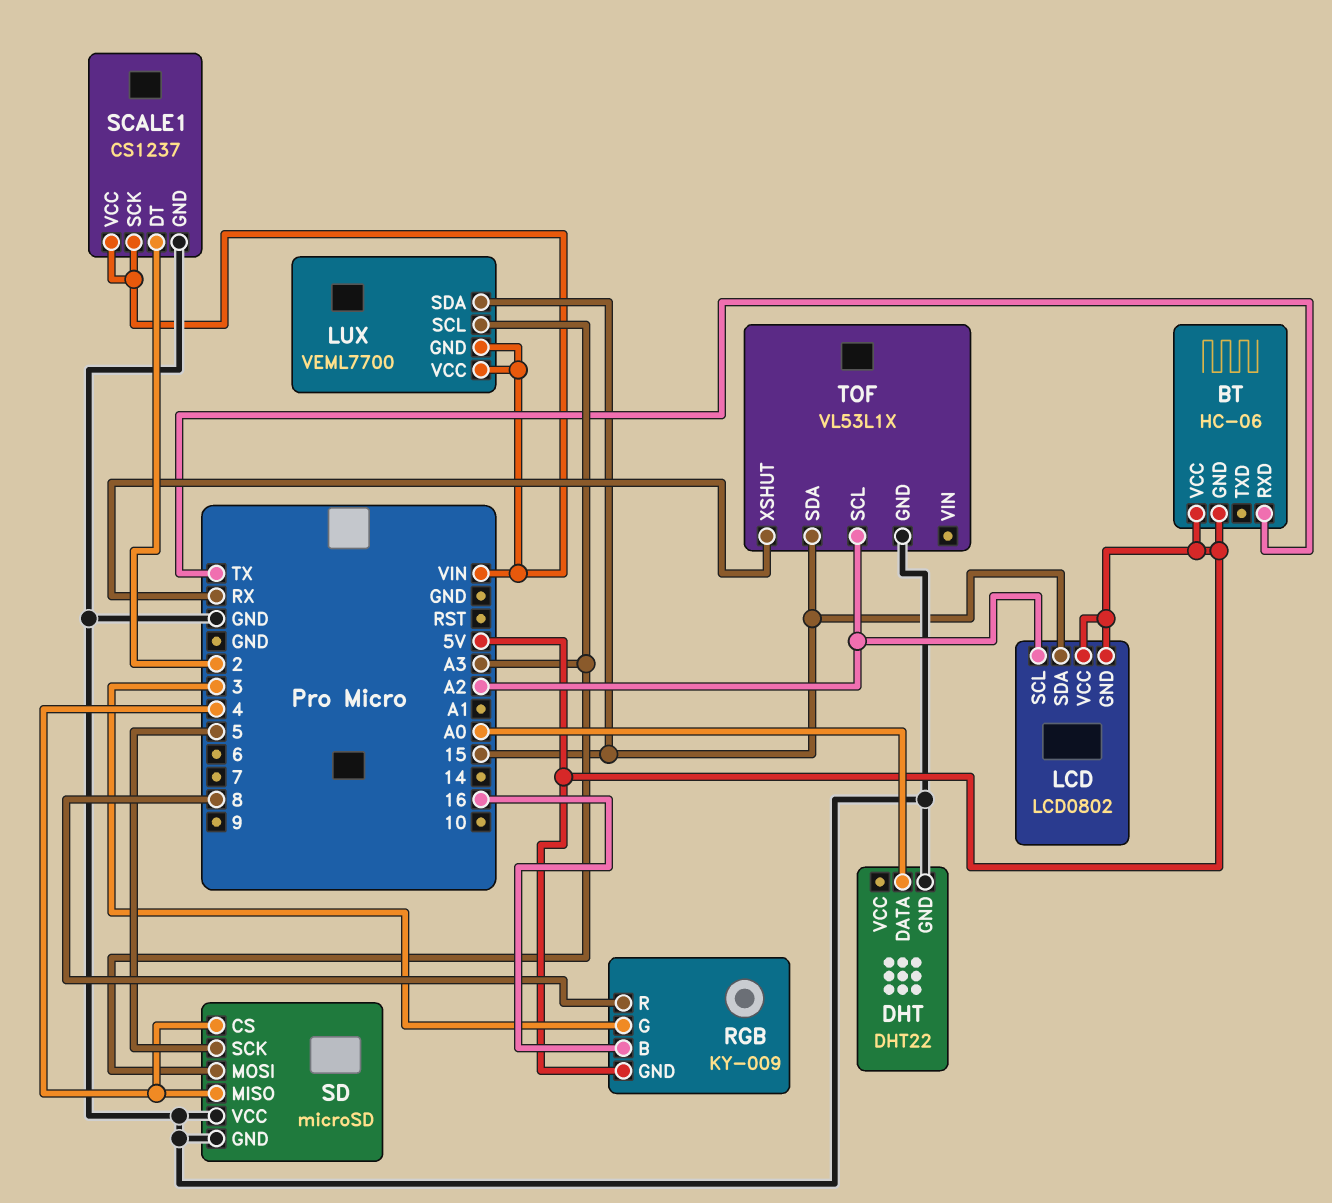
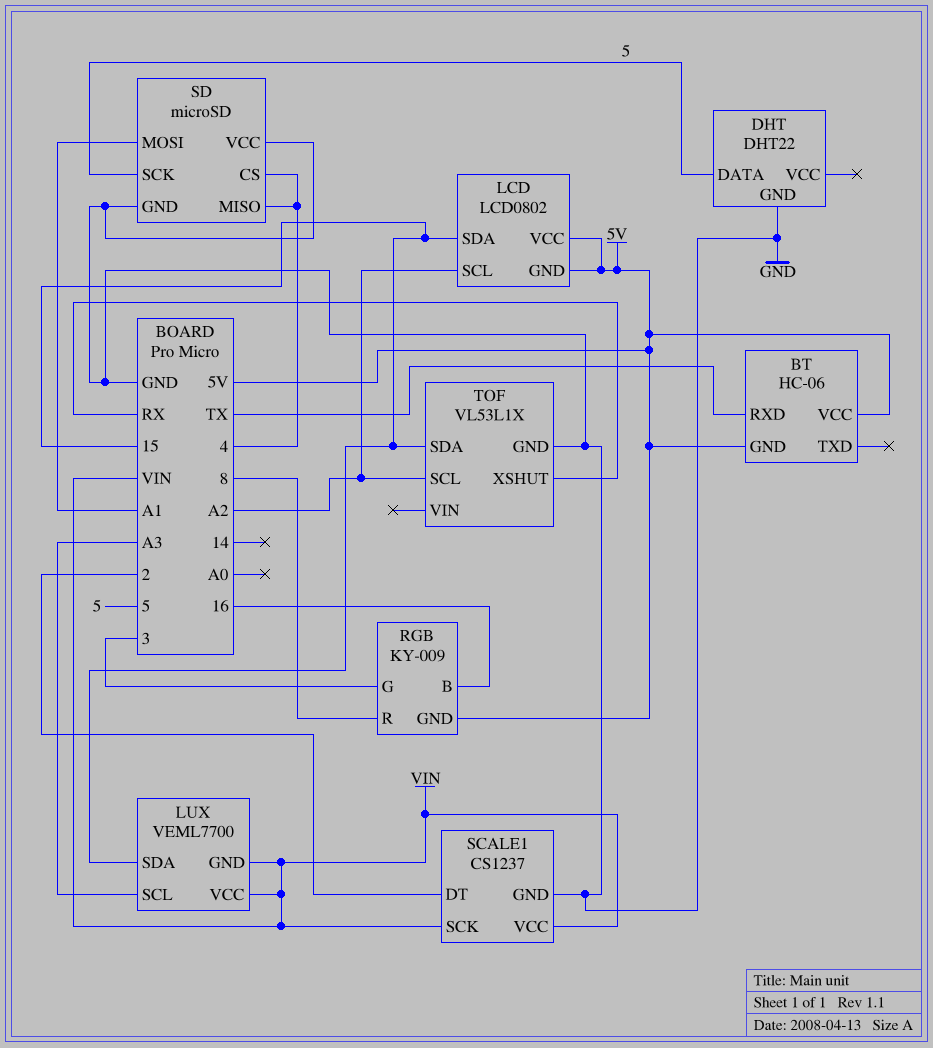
DHT pin DATA: A0 -> 5
SD pin MOSI: A3 -> A1

